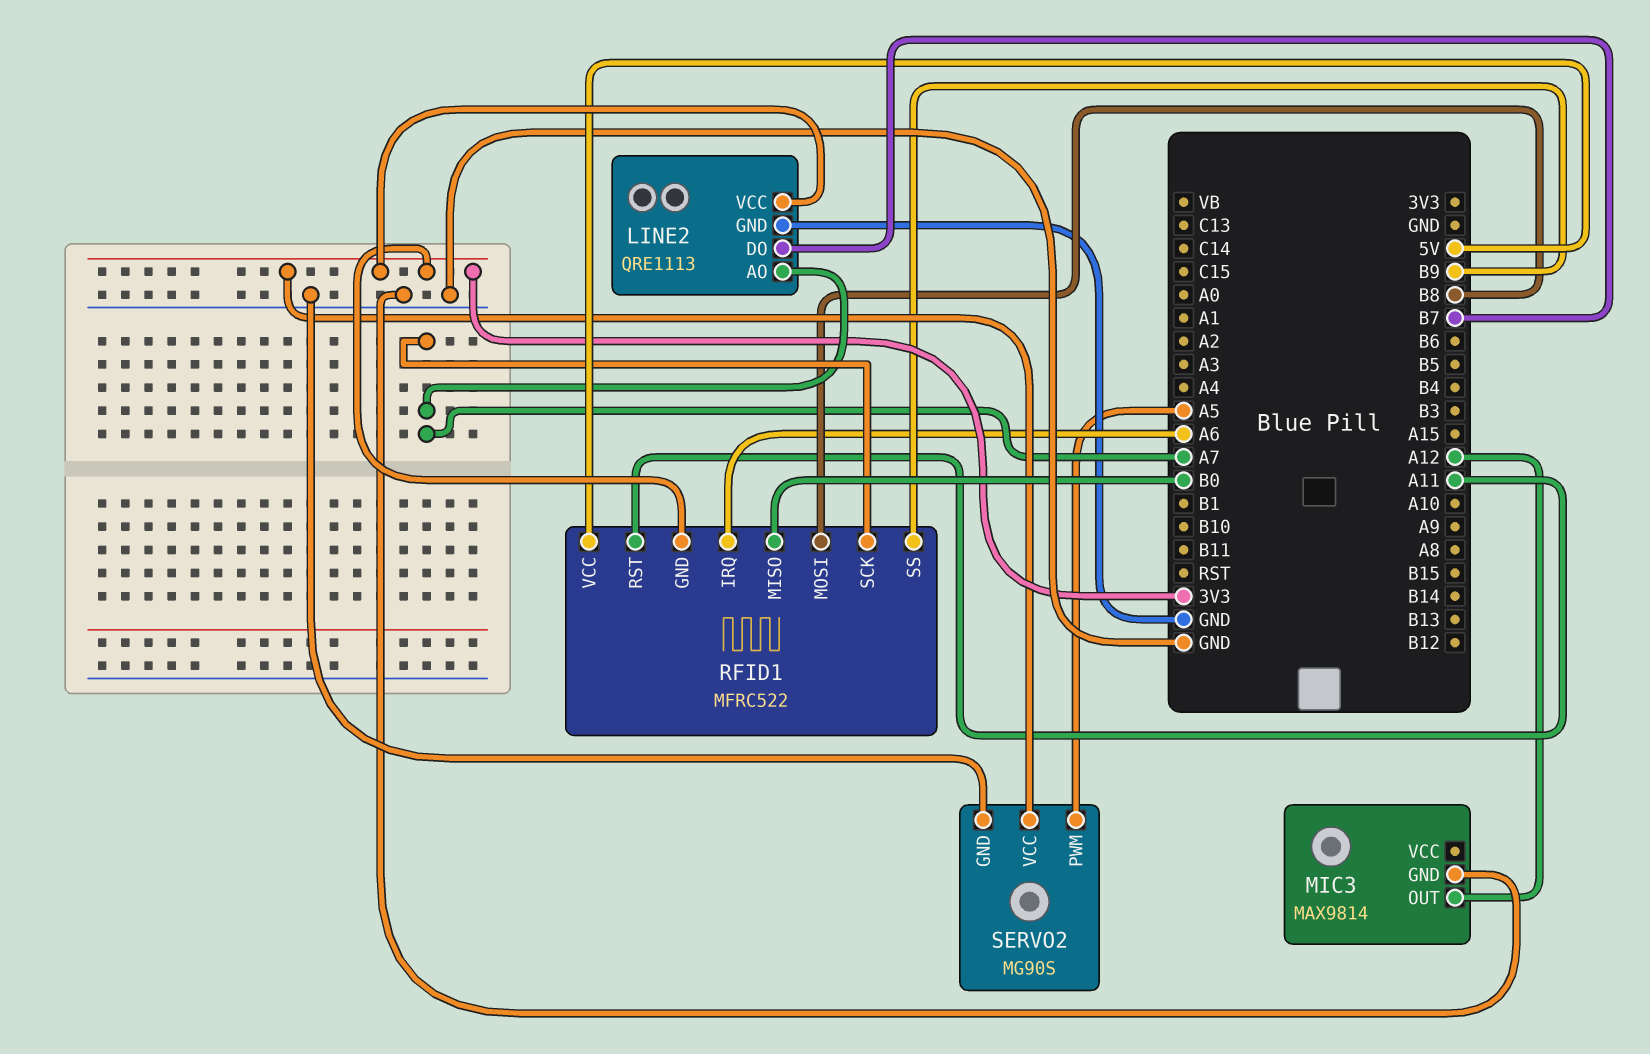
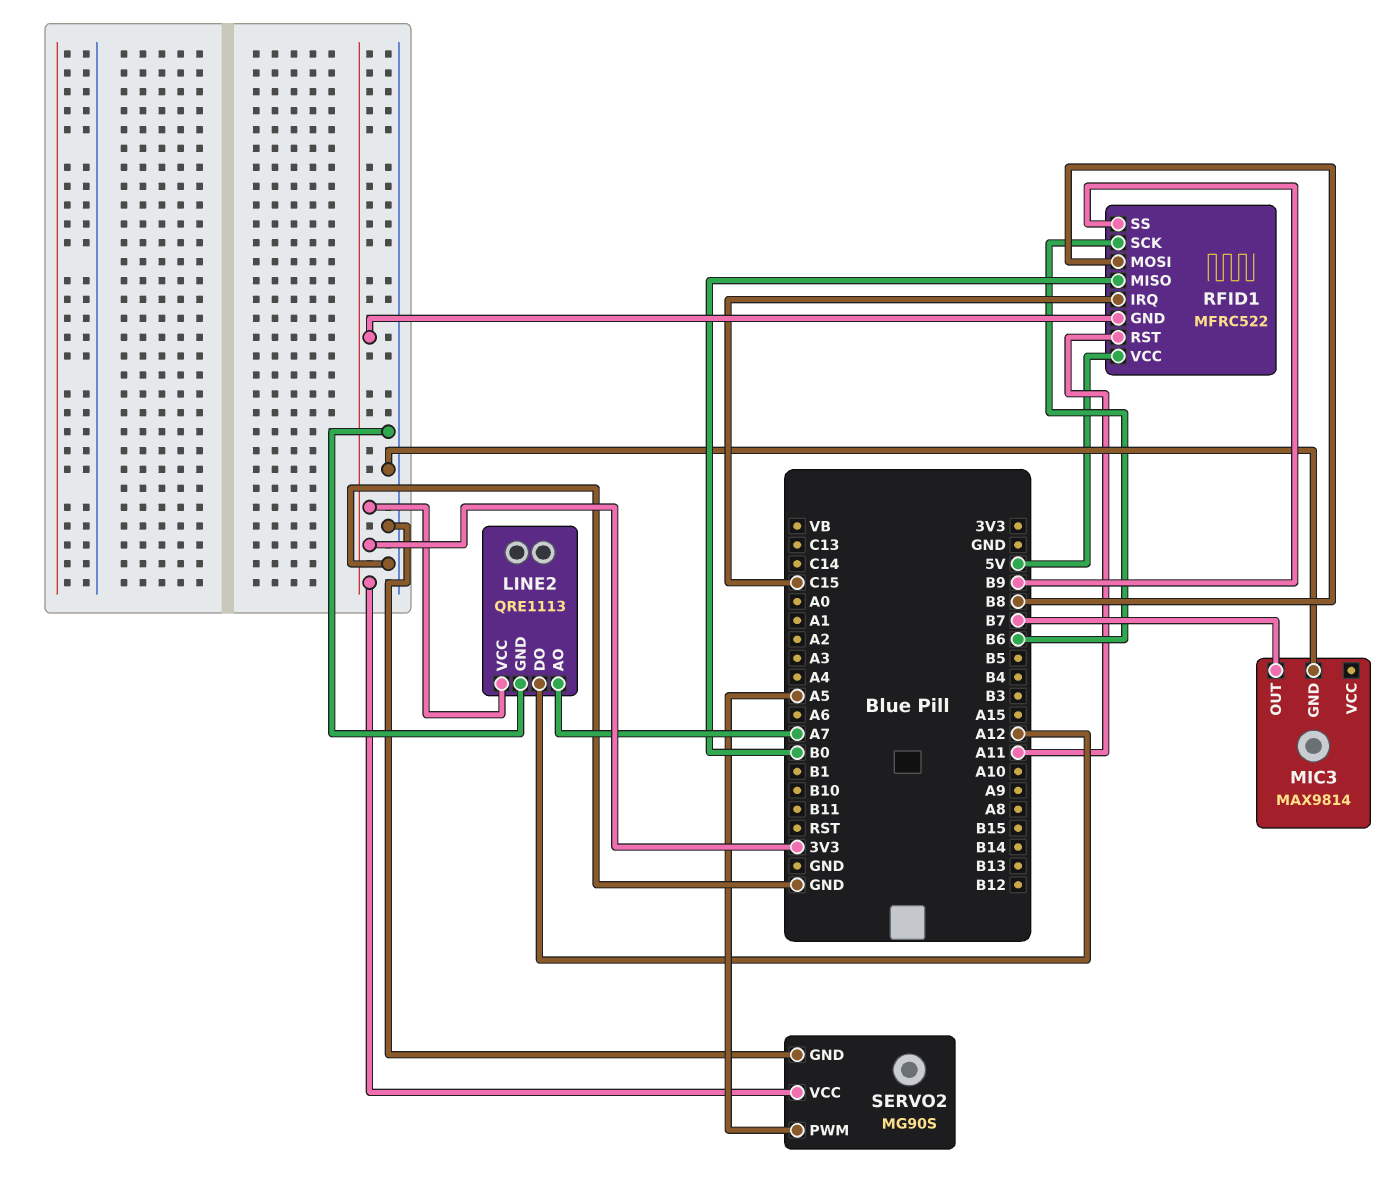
LINE2 pin DO: B7 -> A12
MIC3 pin OUT: A12 -> B7
RFID1 pin IRQ: A6 -> C15
RFID1 pin SCK: A7 -> B6

